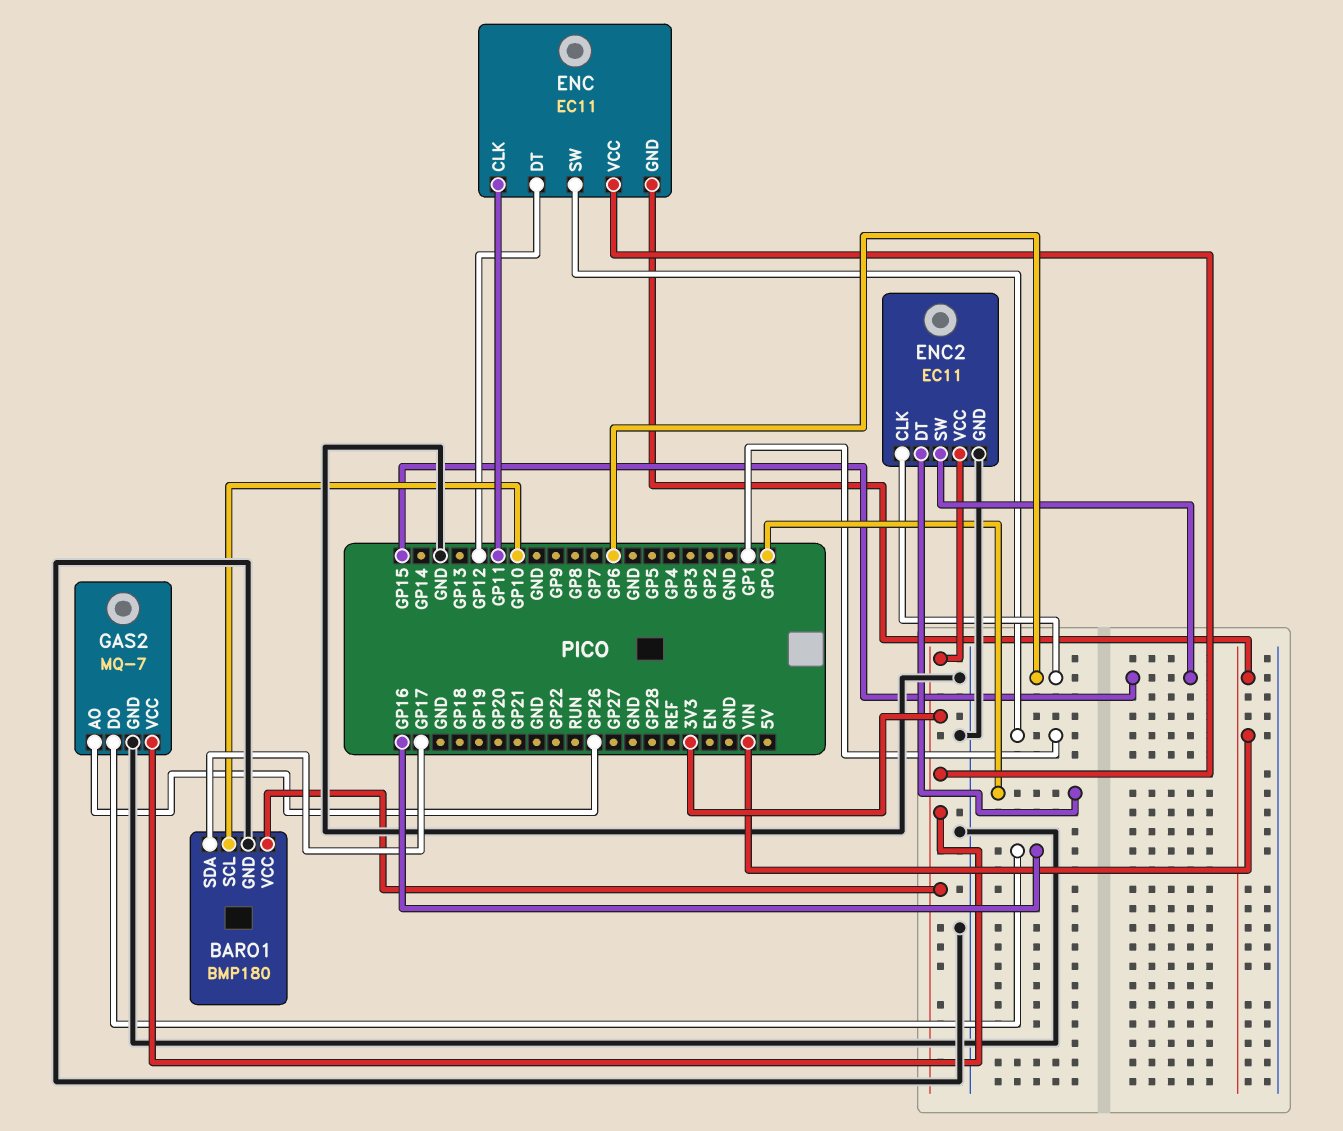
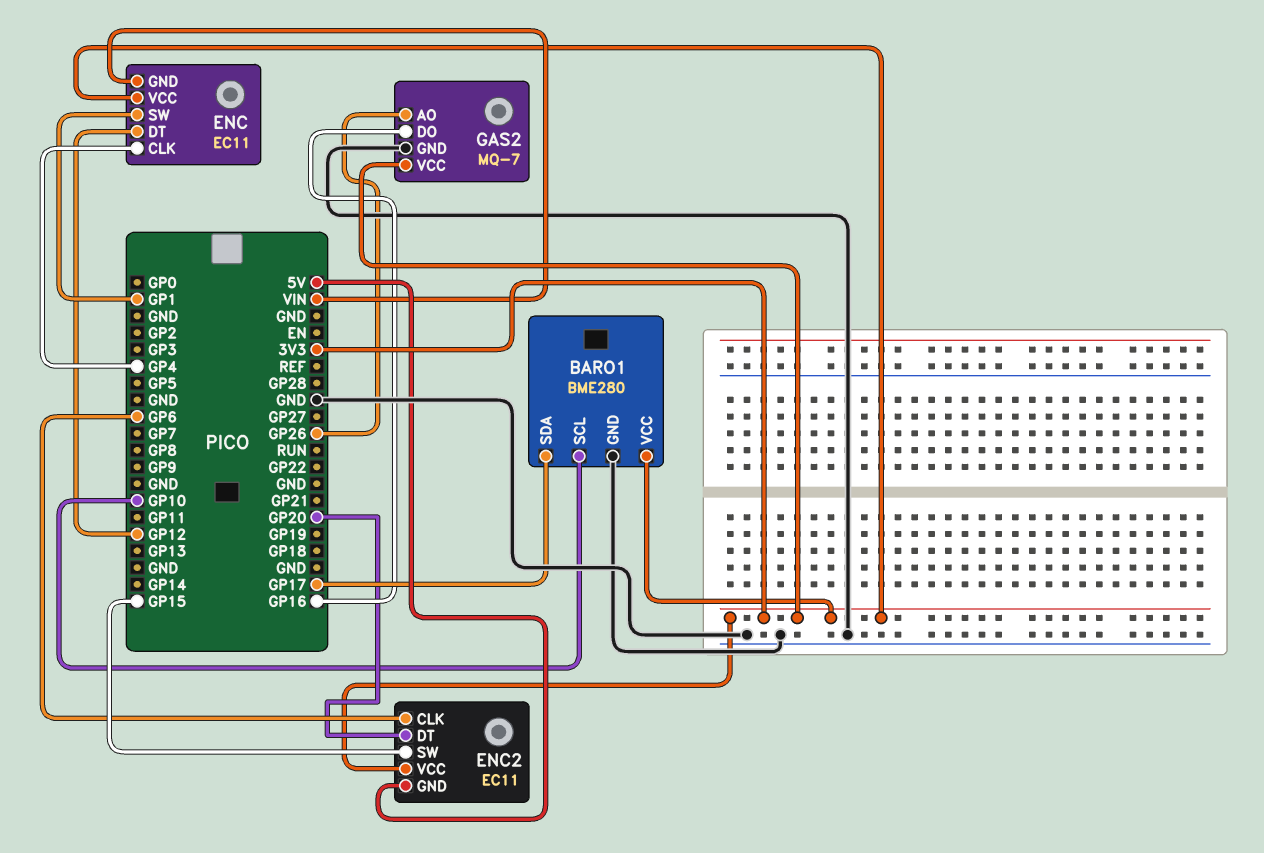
BARO1: BMP180 -> BME280
ENC pin CLK: GP11 -> GP4
ENC2 pin DT: GP0 -> GP20
ENC2 pin GND: GND -> 5V

